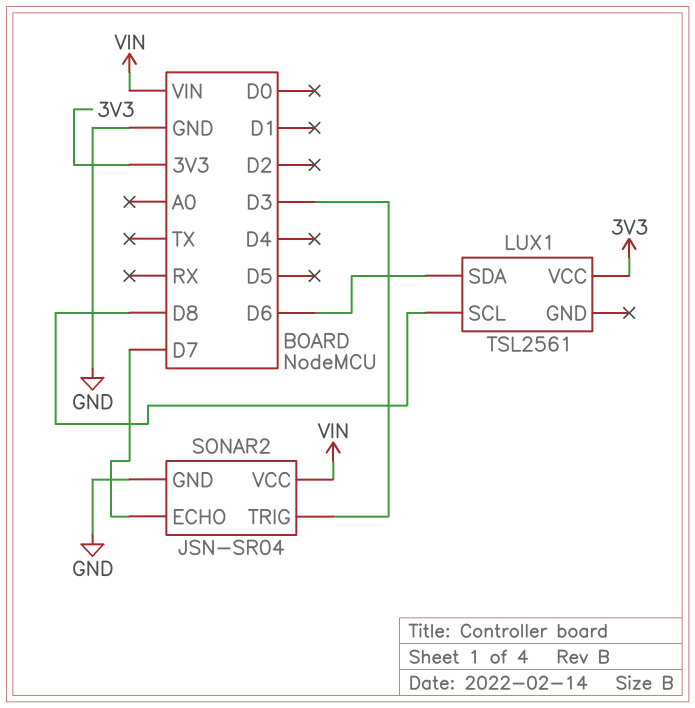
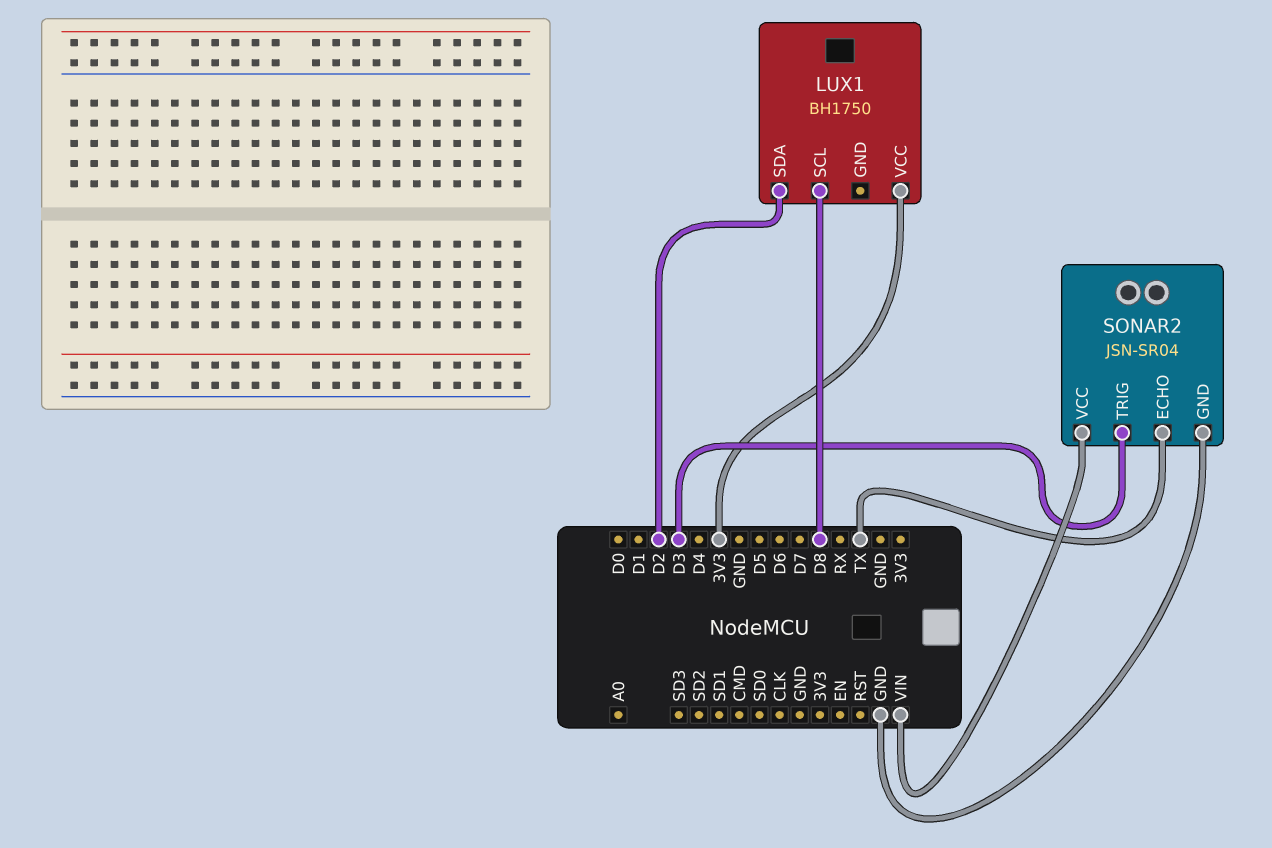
LUX1: TSL2561 -> BH1750
LUX1 pin SDA: D6 -> D2
SONAR2 pin ECHO: D7 -> TX

